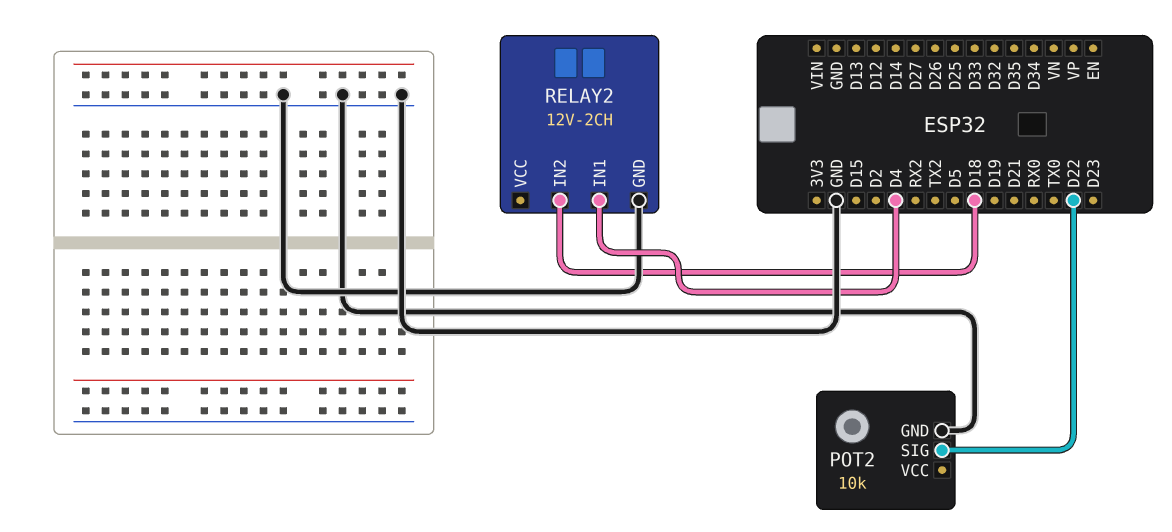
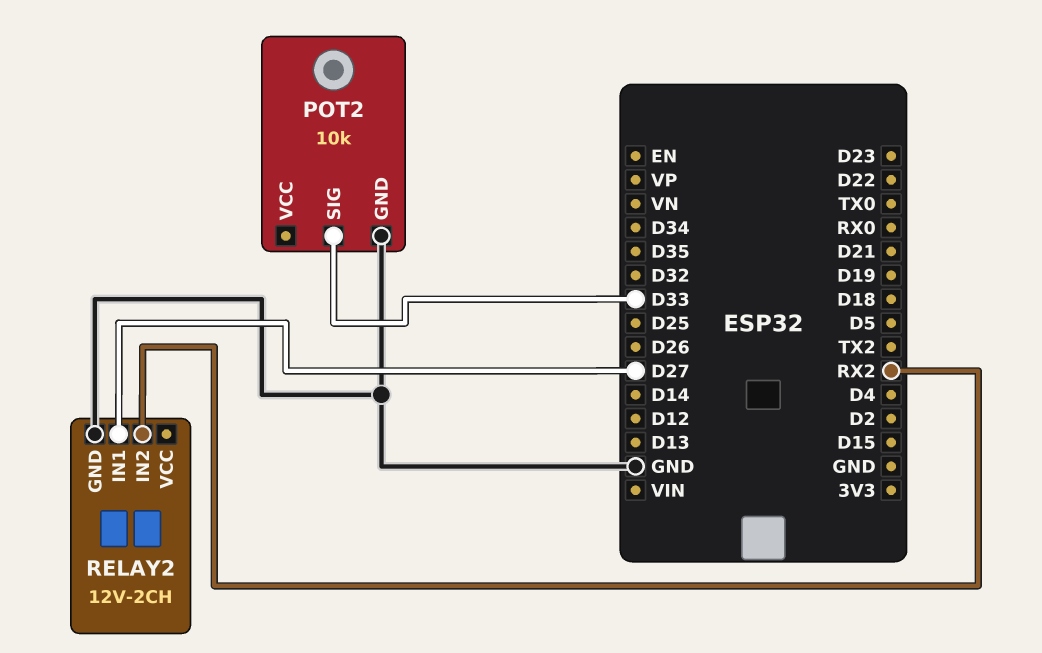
POT2 pin SIG: D22 -> D33
RELAY2 pin IN1: D4 -> D27
RELAY2 pin IN2: D18 -> RX2

